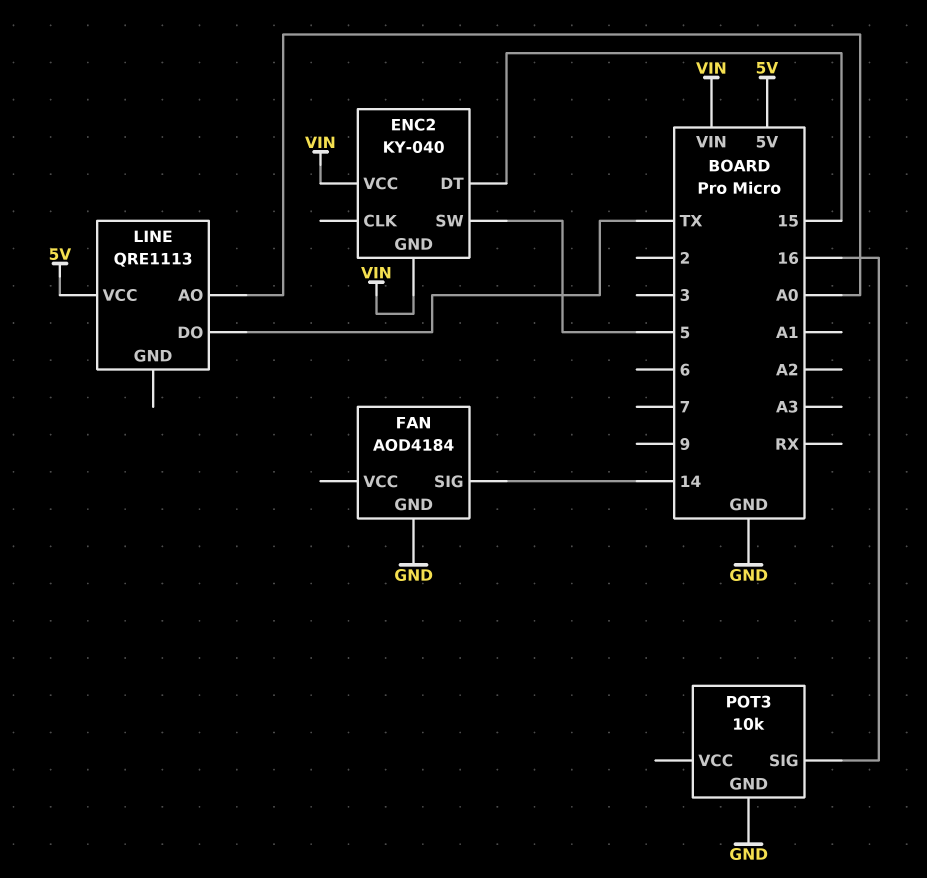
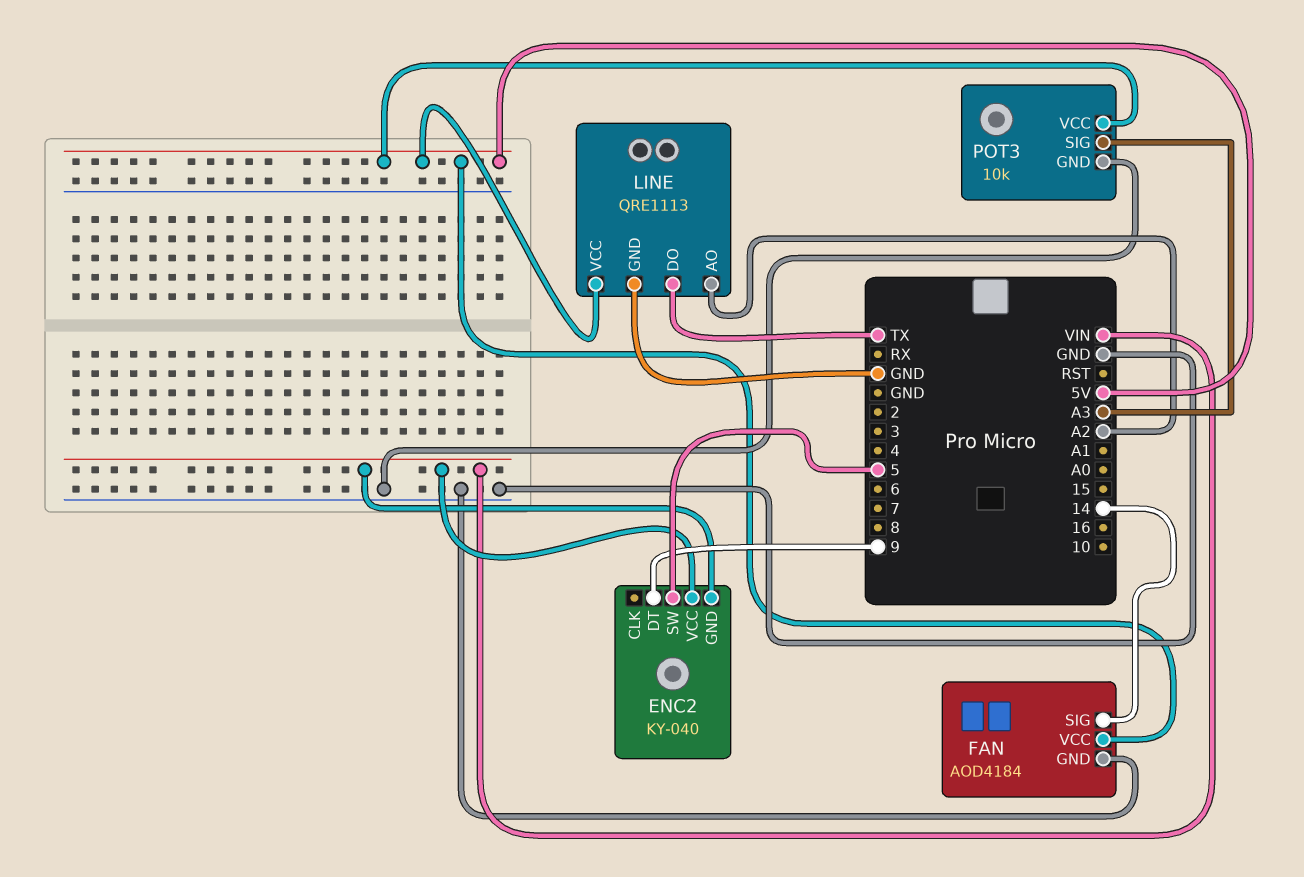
ENC2 pin DT: 15 -> 9
FAN pin VCC: none -> 5V
LINE pin AO: A0 -> A2
LINE pin GND: none -> GND
POT3 pin SIG: 16 -> A3
POT3 pin VCC: none -> 5V

